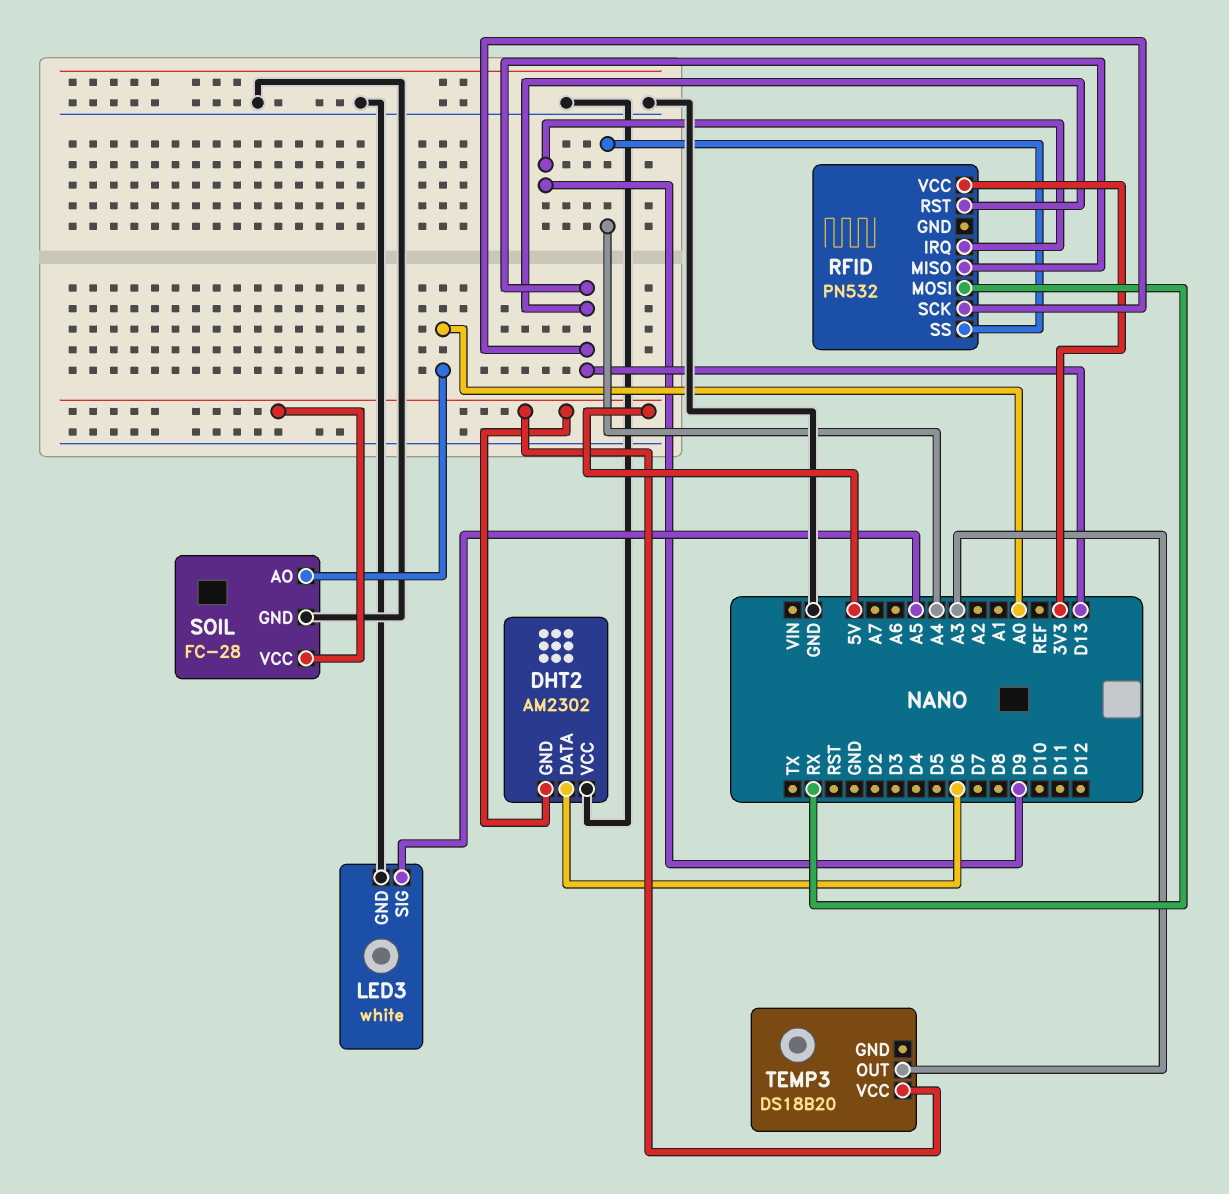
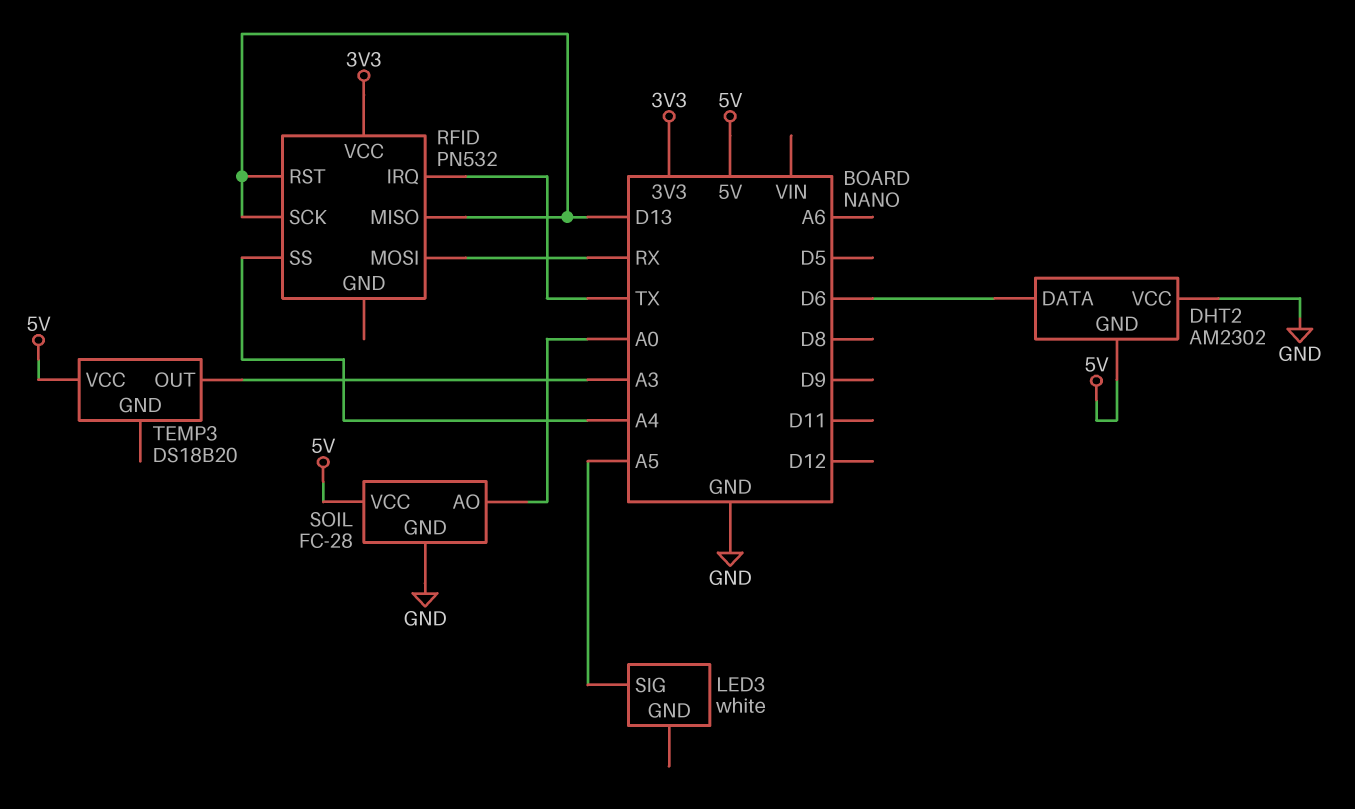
LED3 pin GND: GND -> none
RFID pin IRQ: D9 -> TX

